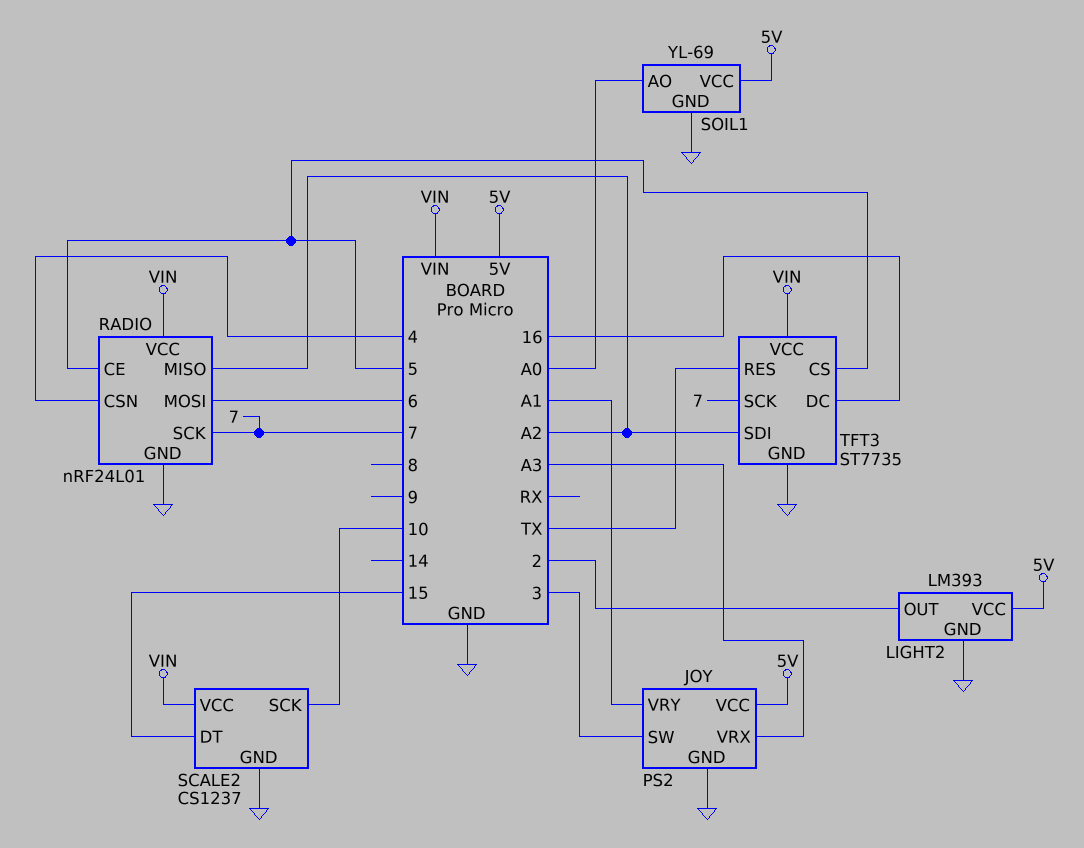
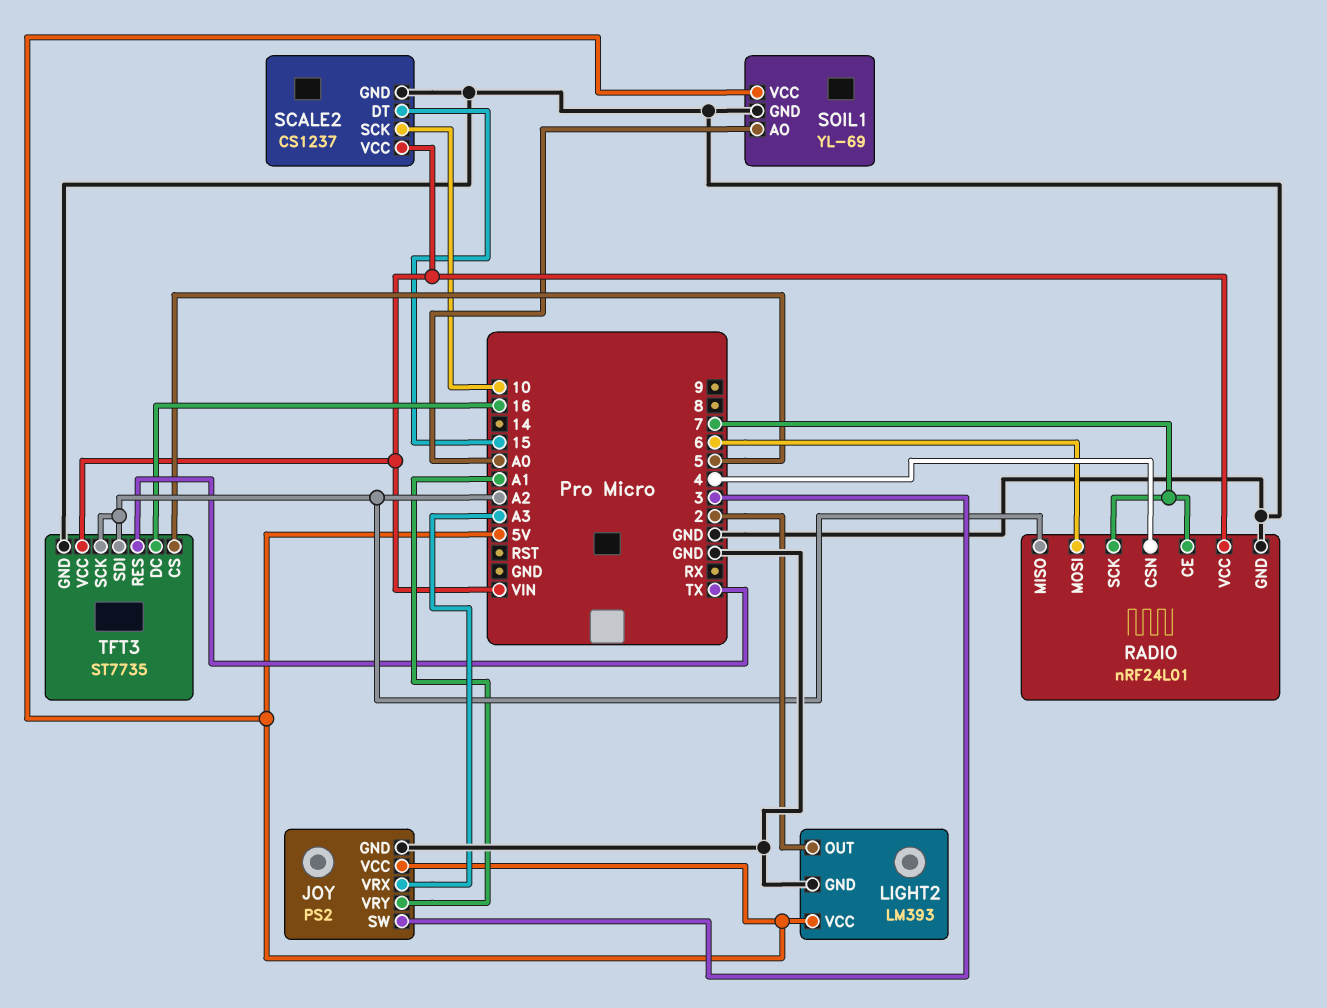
RADIO pin CE: 5 -> 7
TFT3 pin SCK: 7 -> A2

